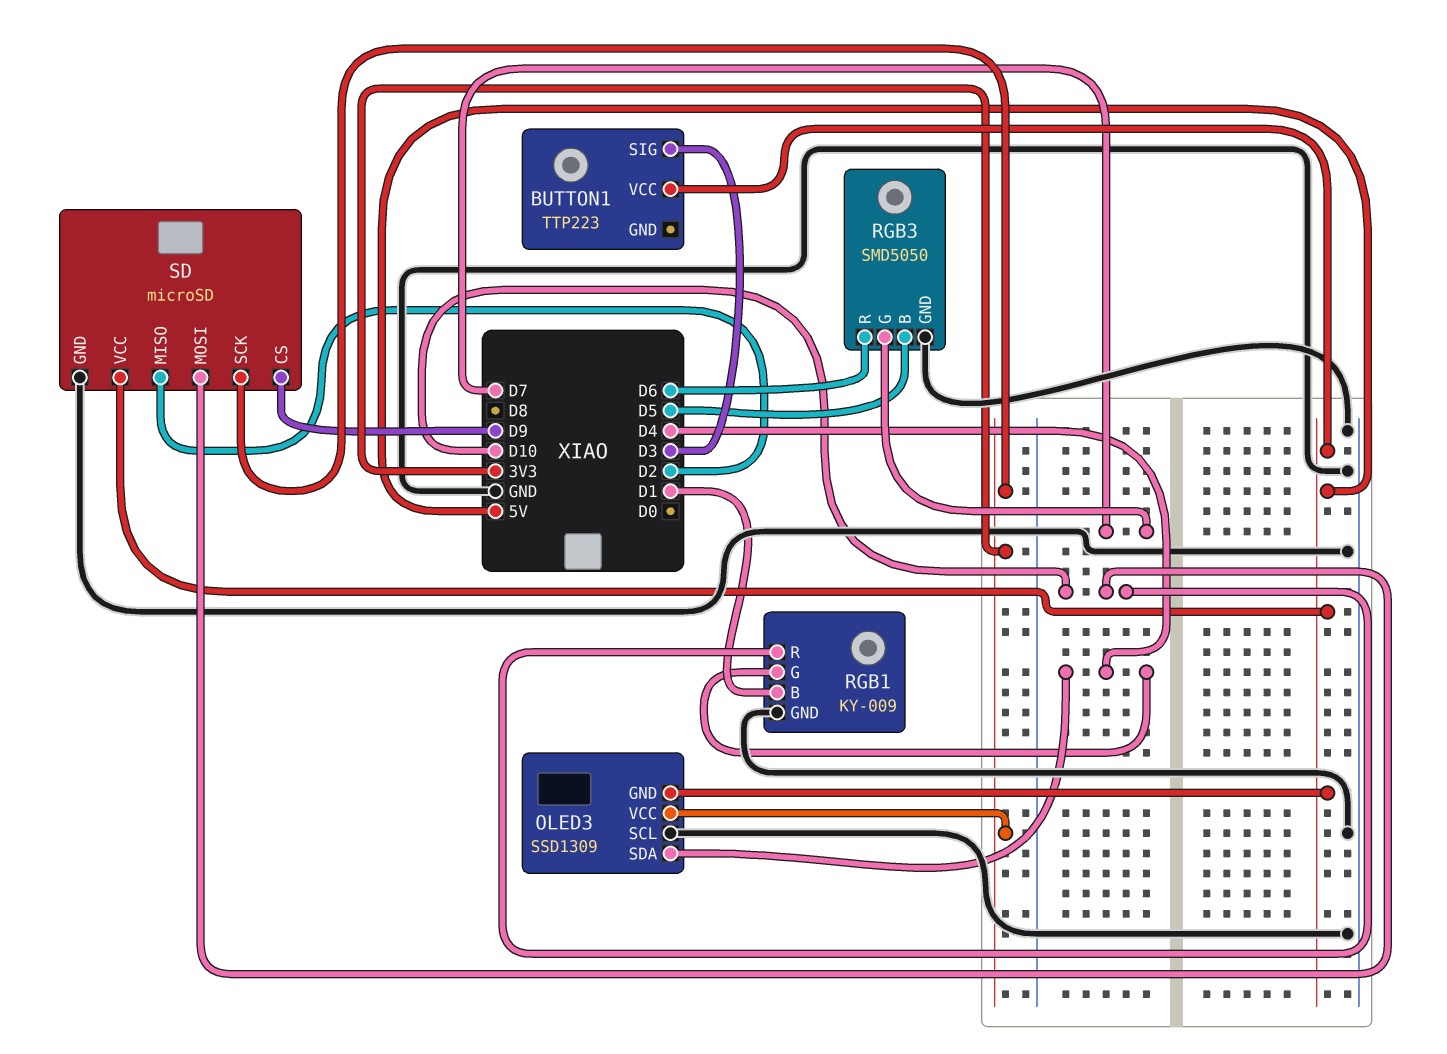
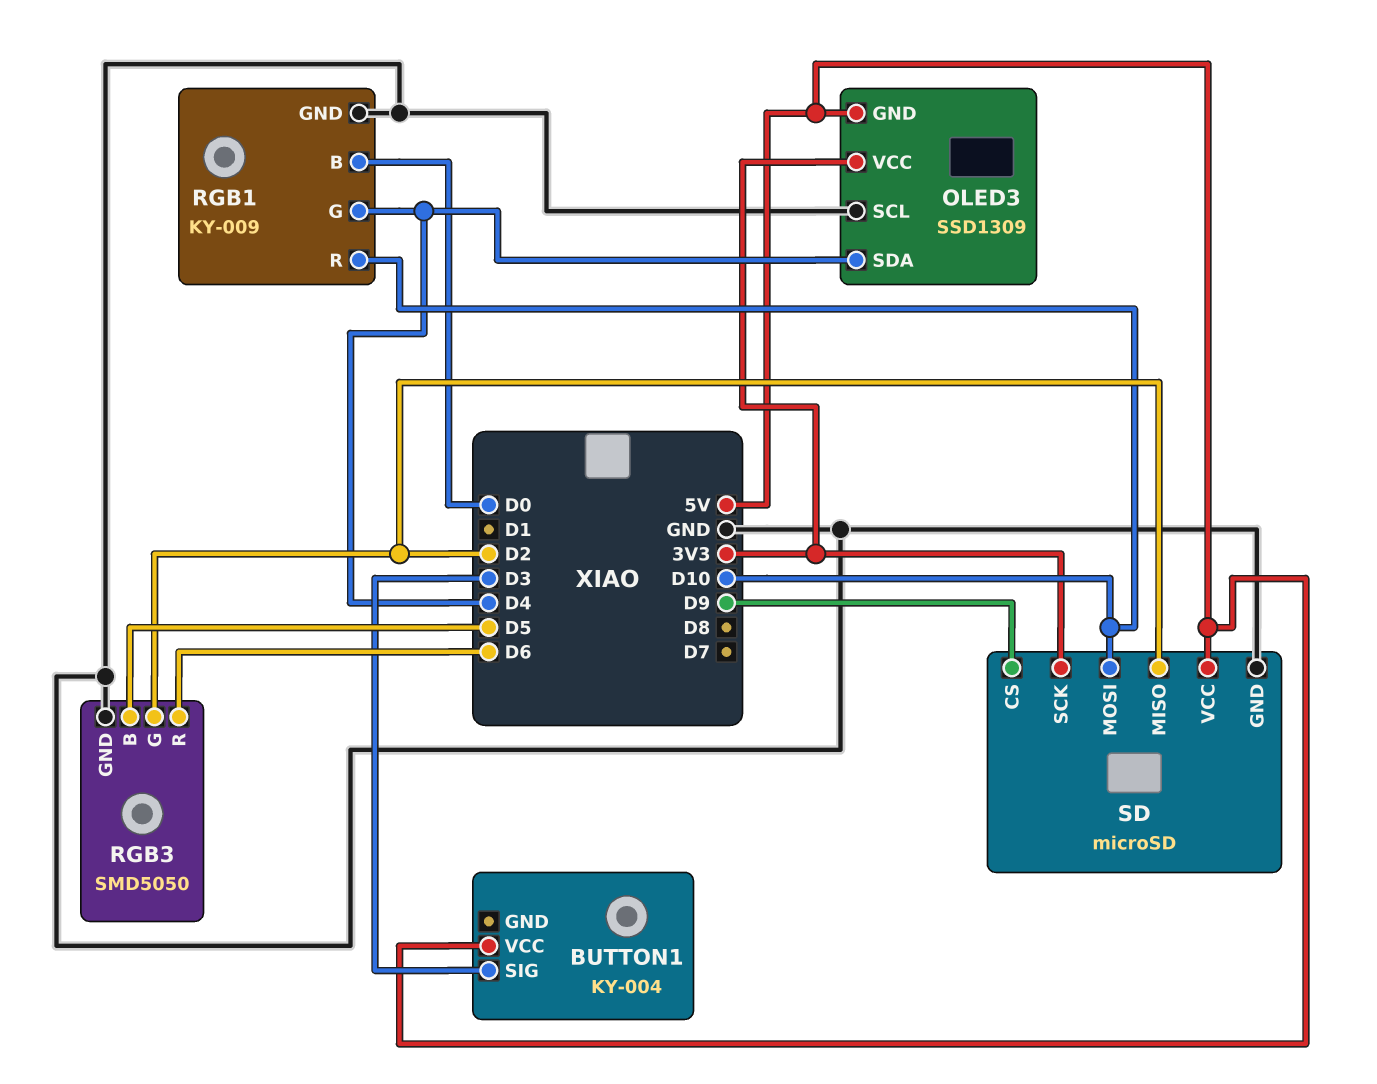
BUTTON1: TTP223 -> KY-004
RGB1 pin B: D1 -> D0
RGB3 pin G: D7 -> D2

